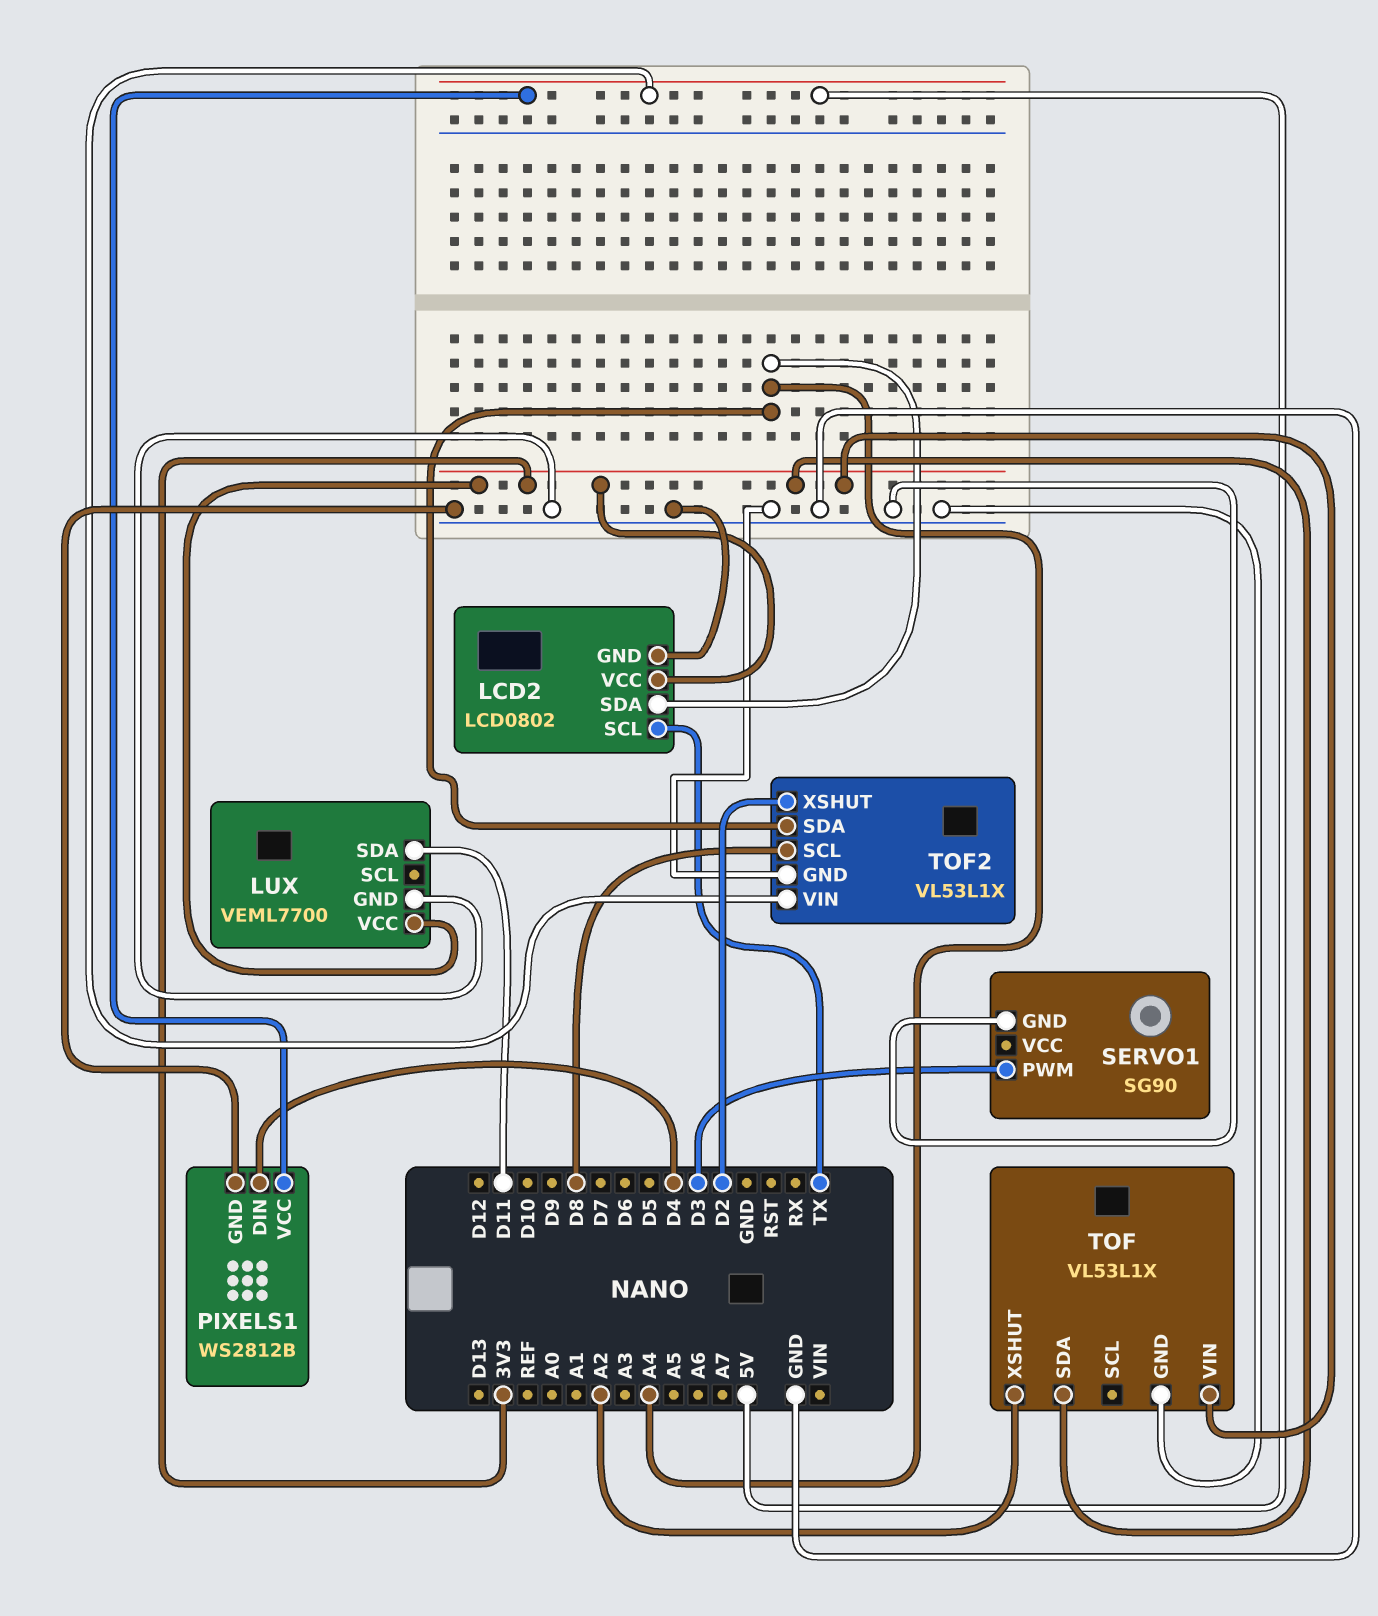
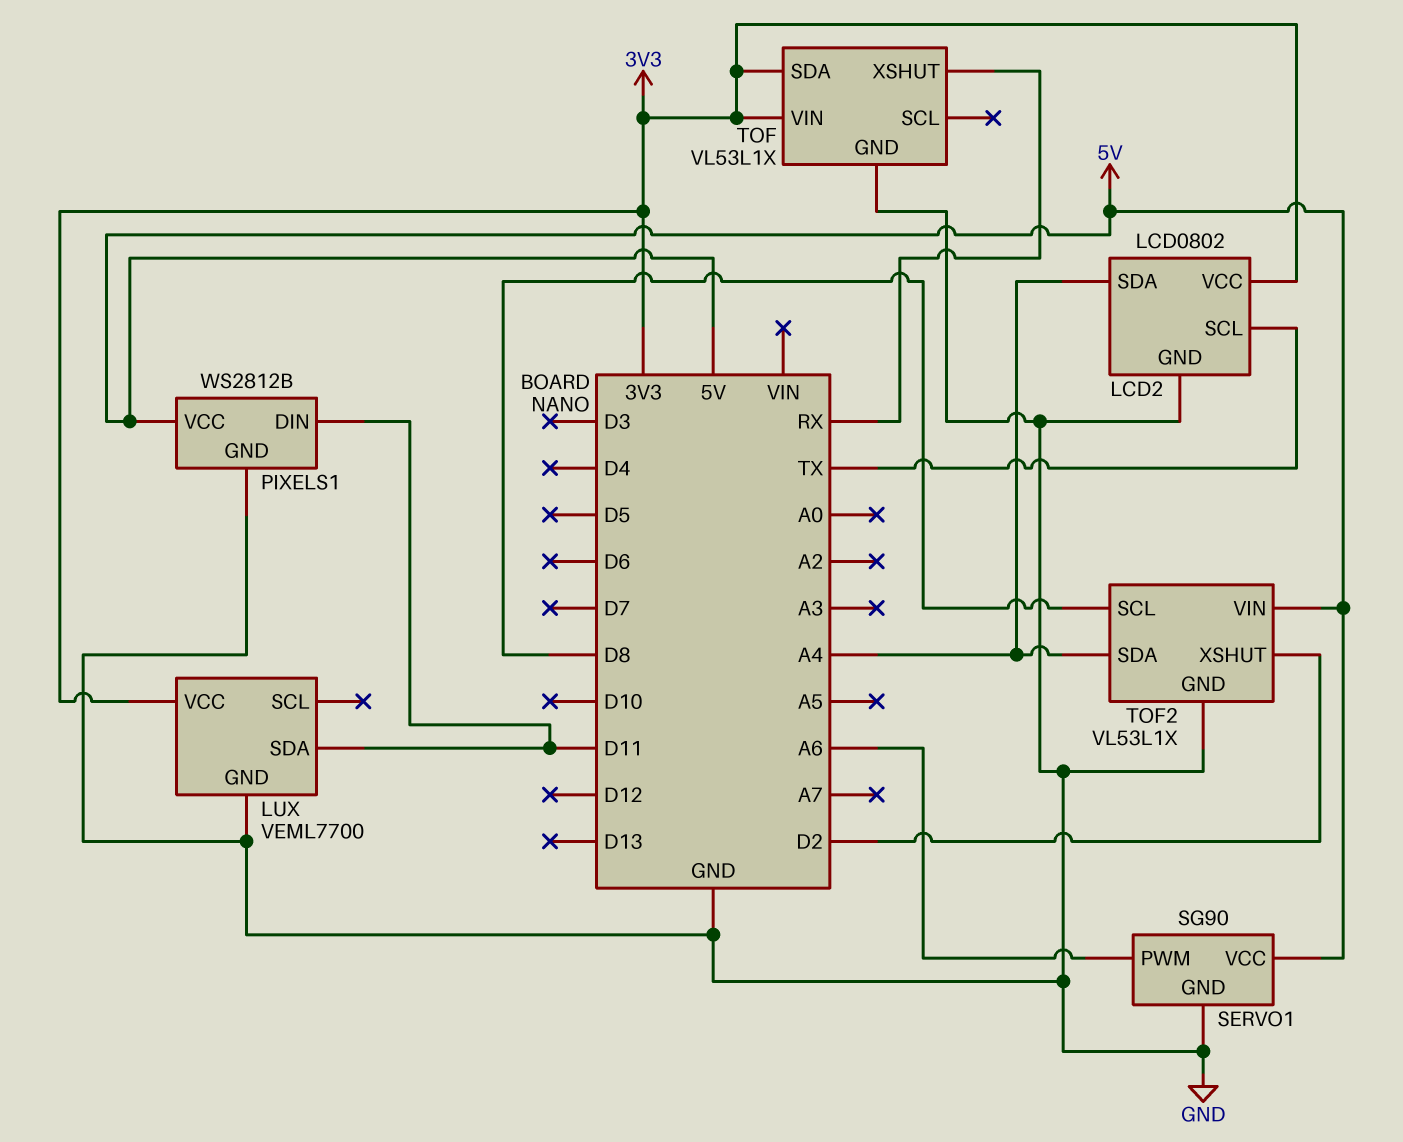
PIXELS1 pin DIN: D4 -> D11
SERVO1 pin PWM: D3 -> A6
SERVO1 pin VCC: none -> 5V
TOF pin XSHUT: A2 -> RX

